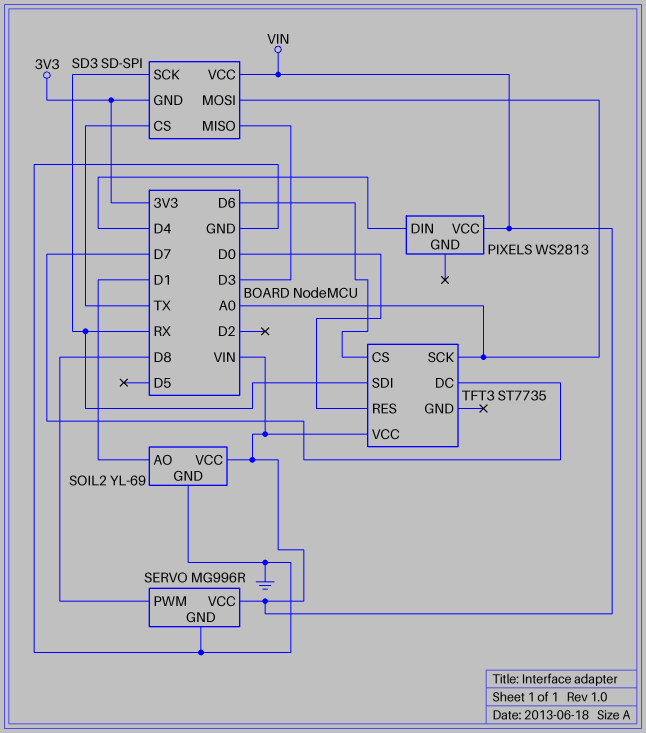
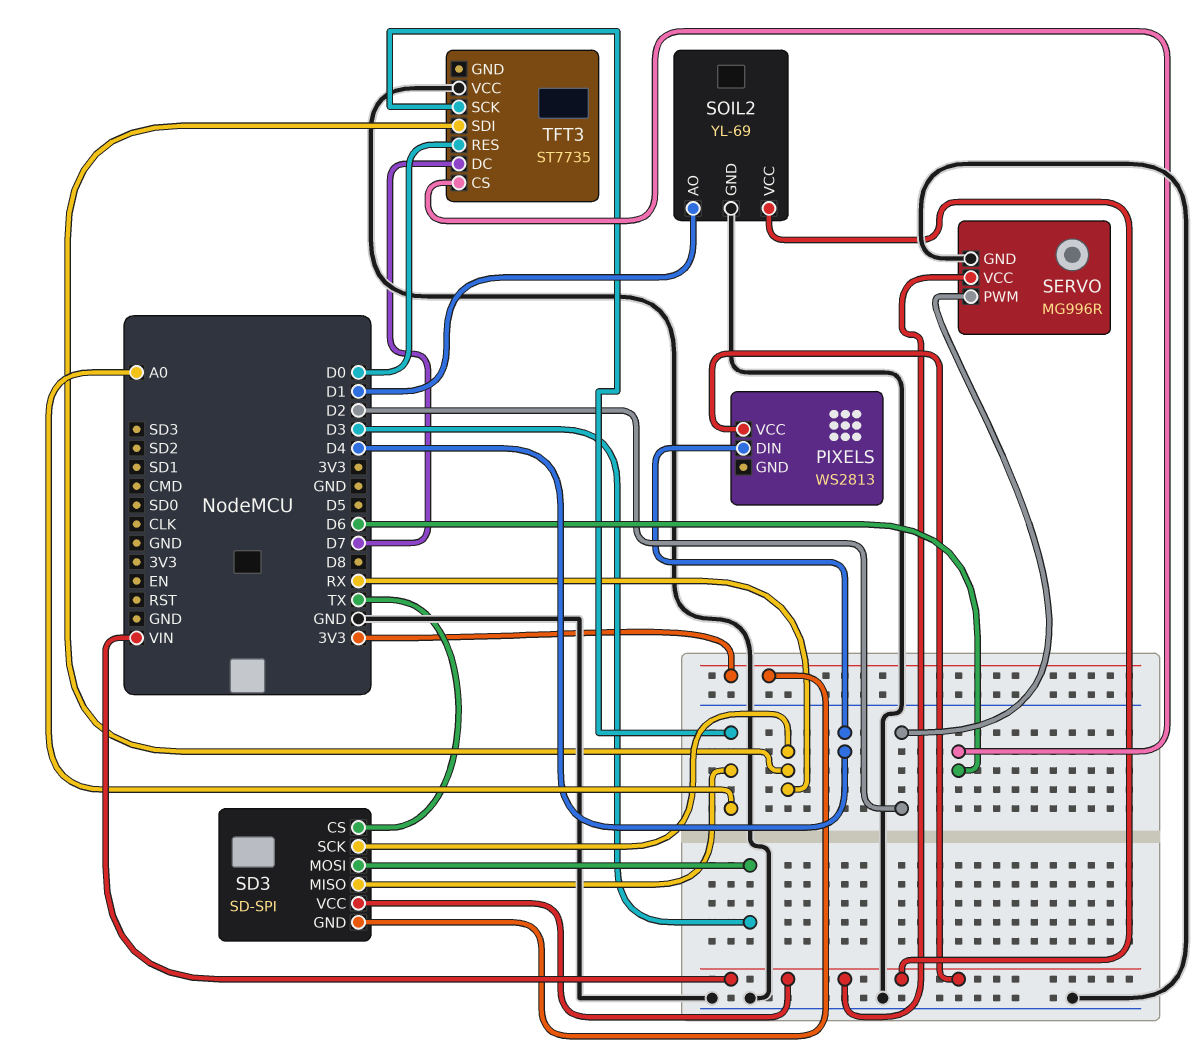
SD3 pin MISO: D3 -> A0
SD3 pin MOSI: A0 -> D3
SERVO pin PWM: D8 -> D2
TFT3 pin VCC: VIN -> GND

